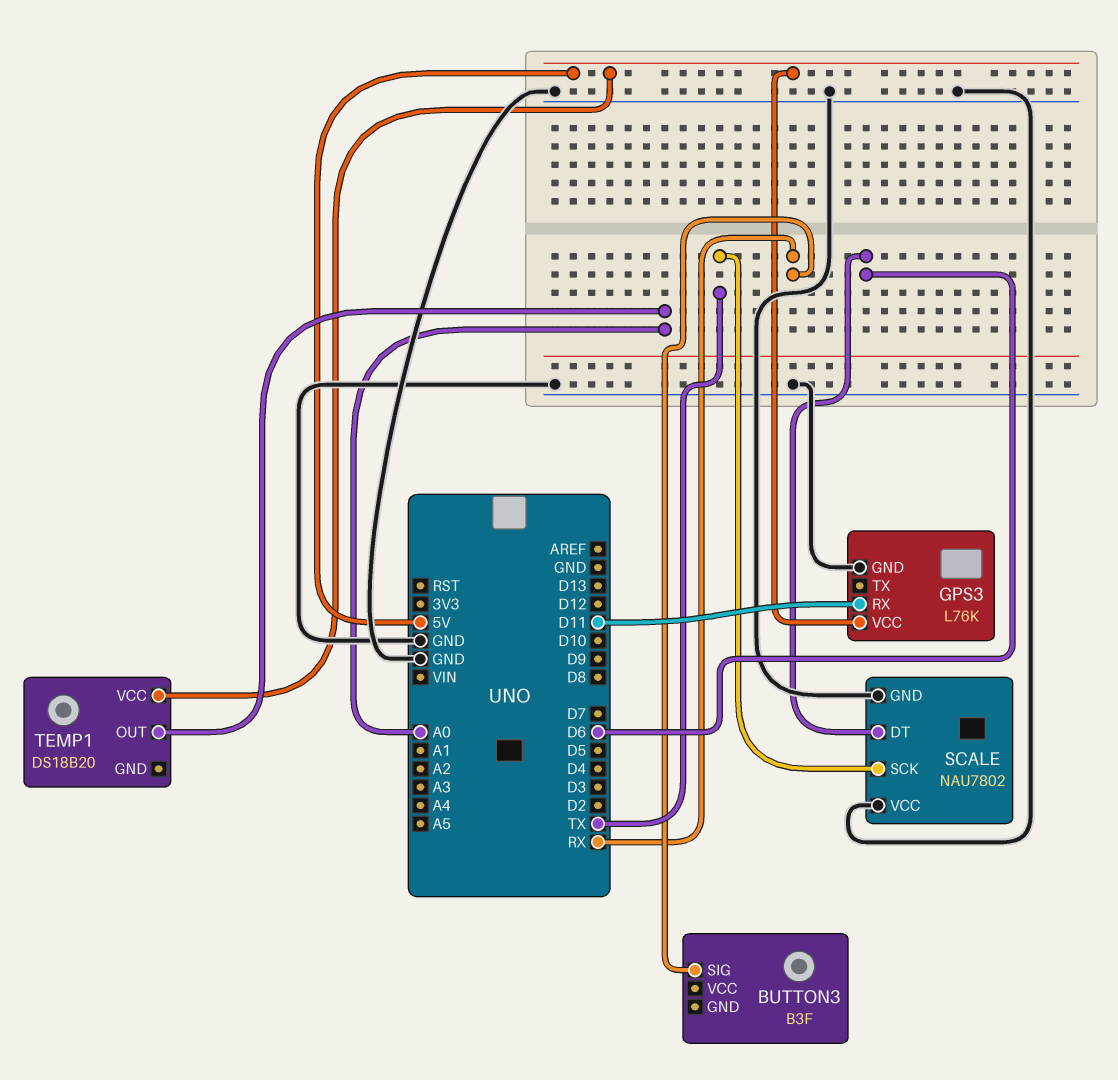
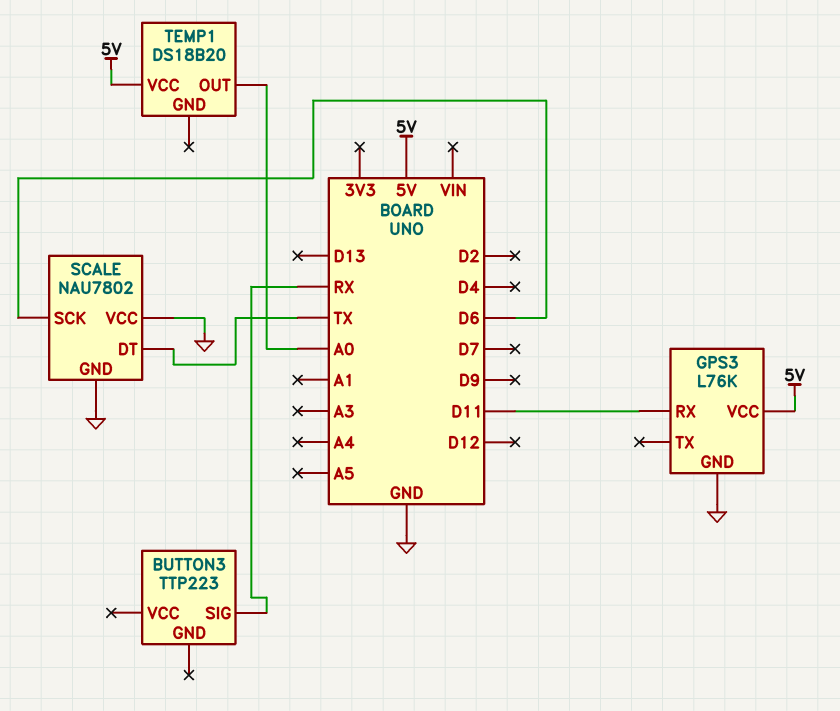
BUTTON3: B3F -> TTP223
SCALE pin DT: D6 -> TX
SCALE pin SCK: TX -> D6

